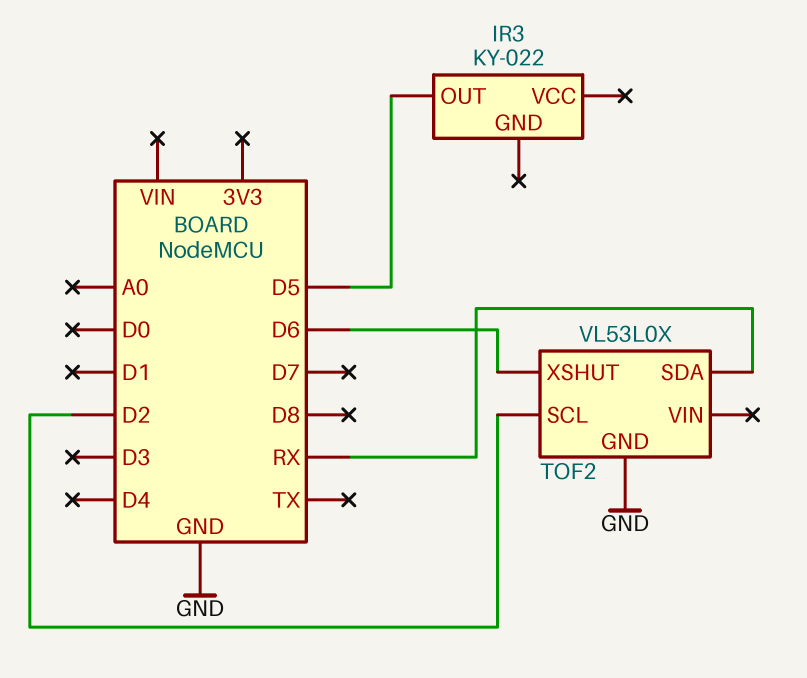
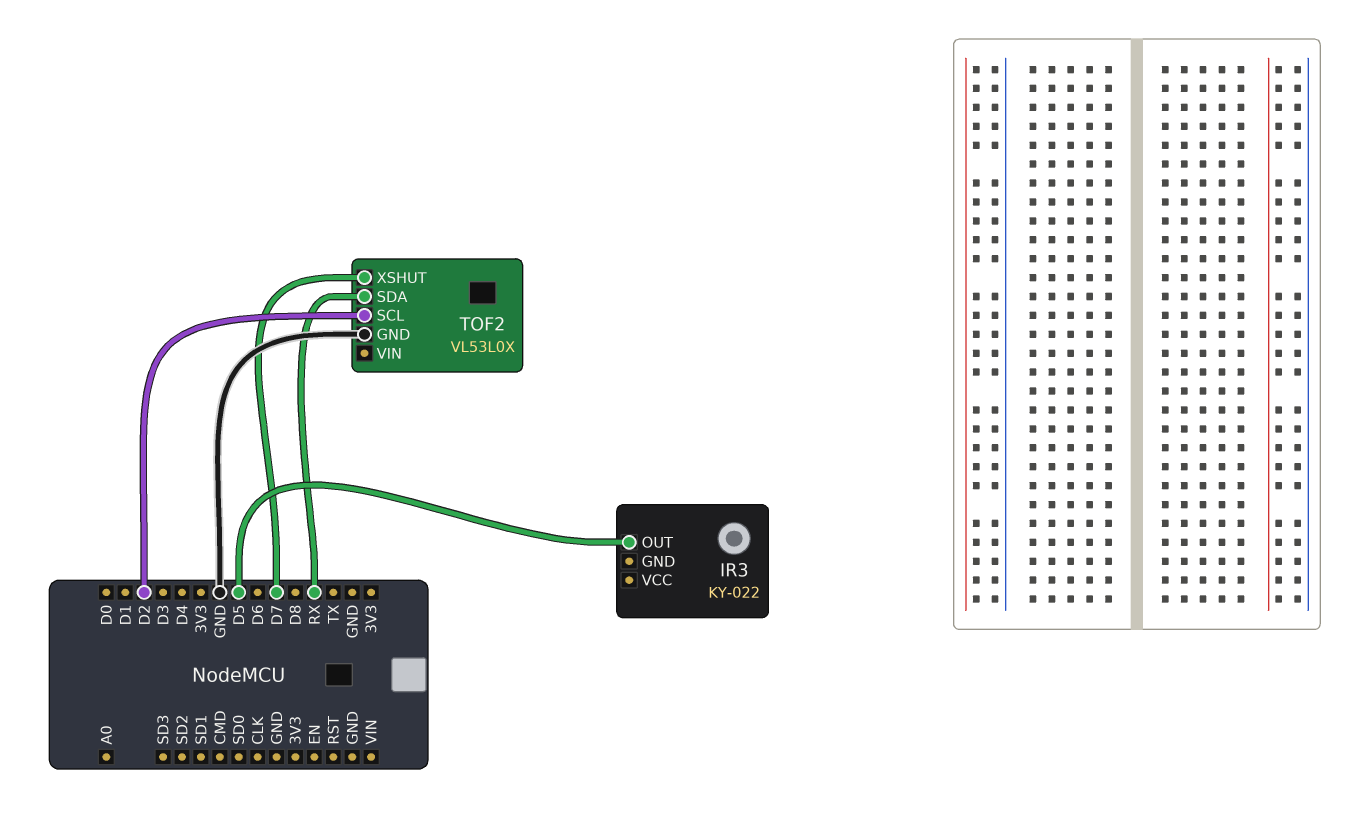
TOF2 pin XSHUT: D6 -> D7

